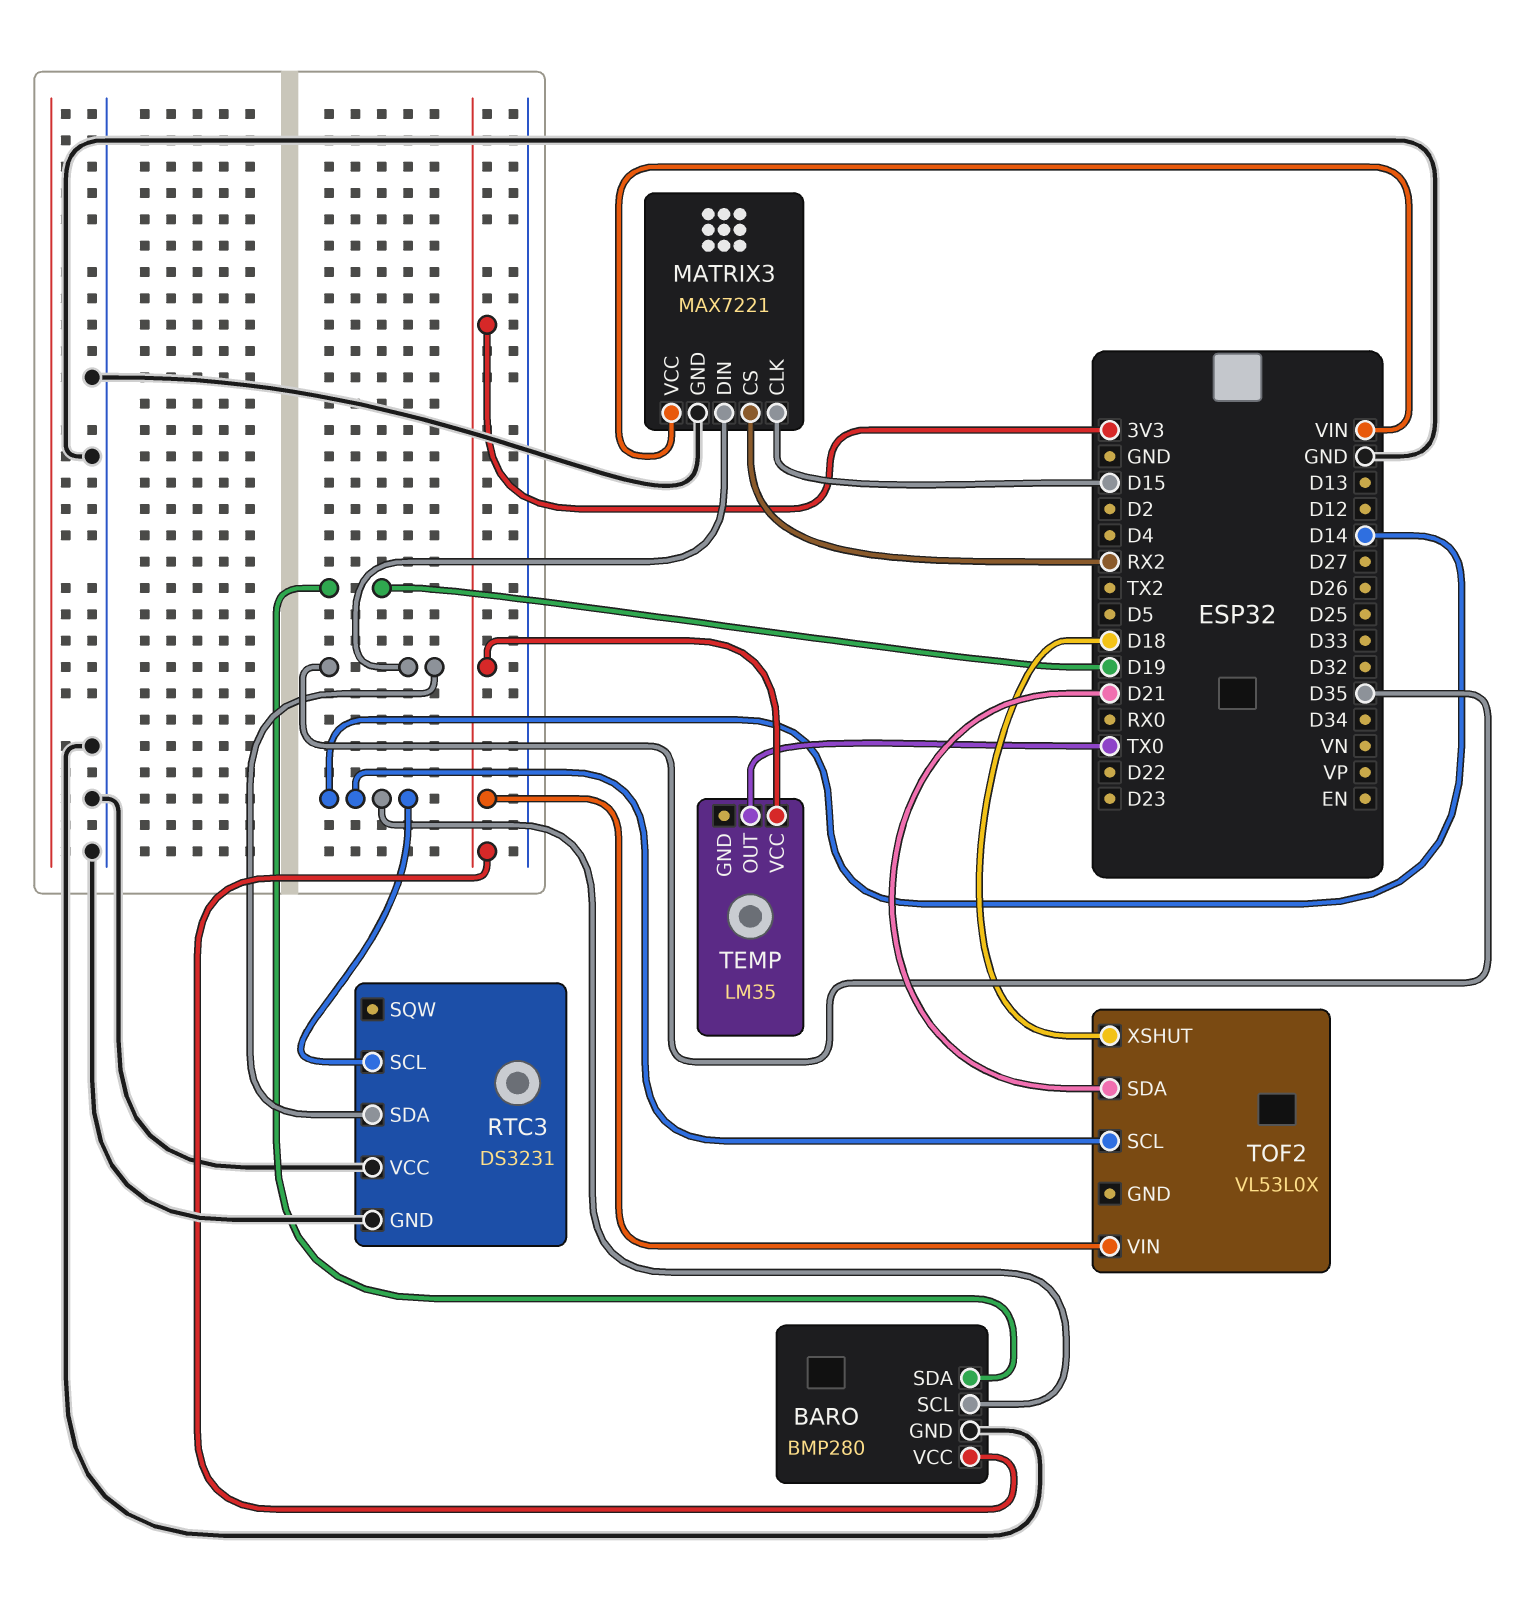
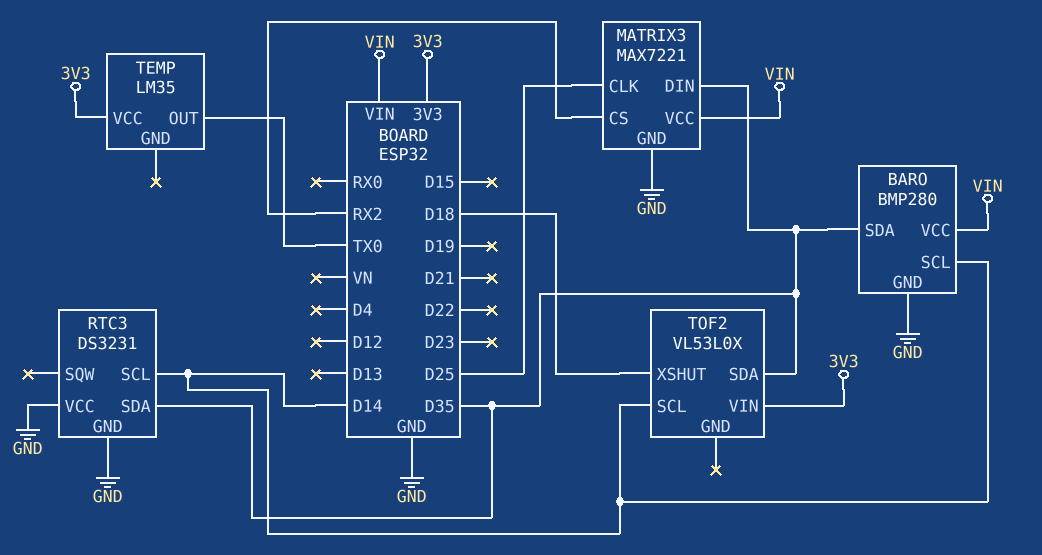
BARO pin SDA: D19 -> D35
BARO pin VCC: 3V3 -> VIN
MATRIX3 pin CLK: D15 -> D25
TOF2 pin SDA: D21 -> D35

